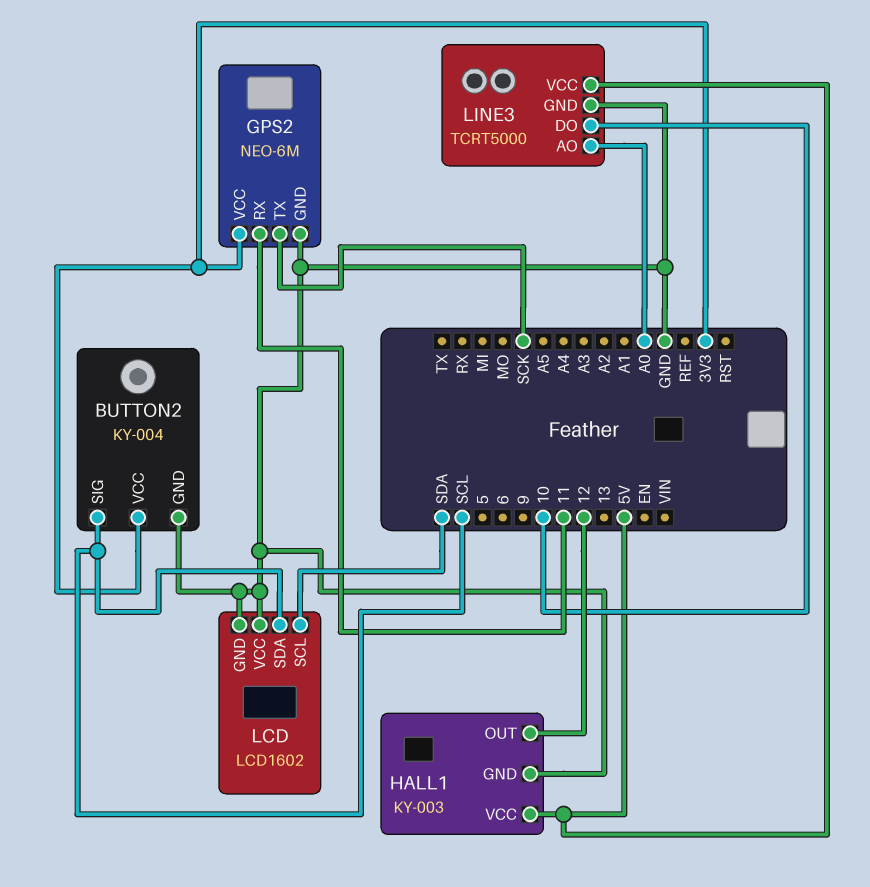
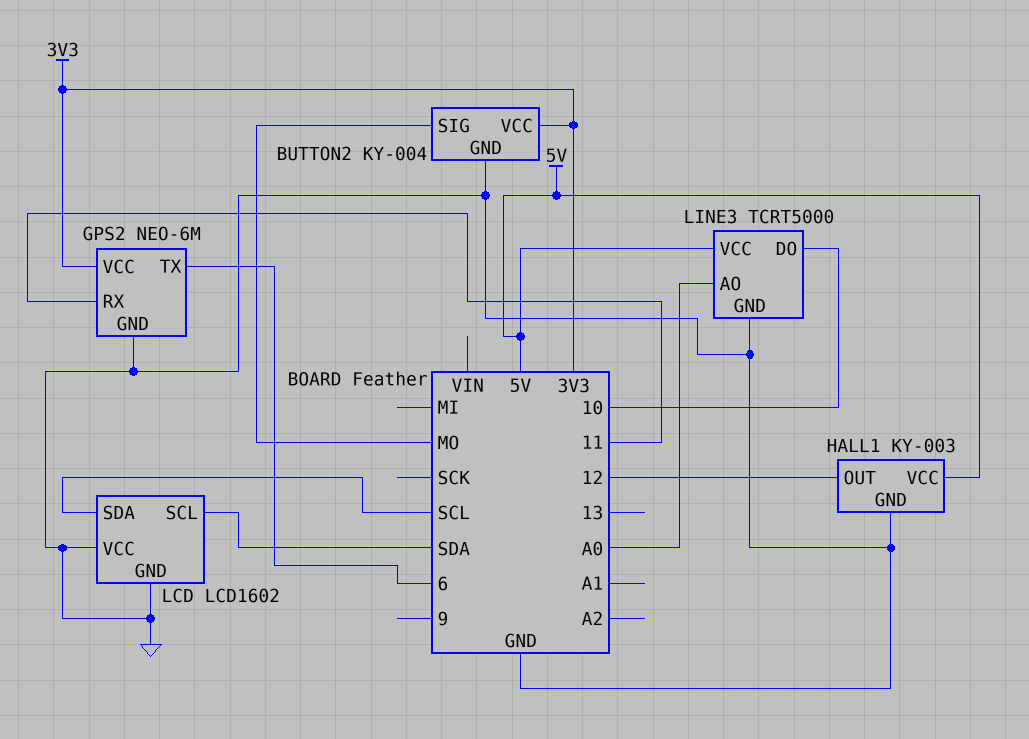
BUTTON2 pin SIG: SCL -> MO
GPS2 pin TX: SCK -> 6

